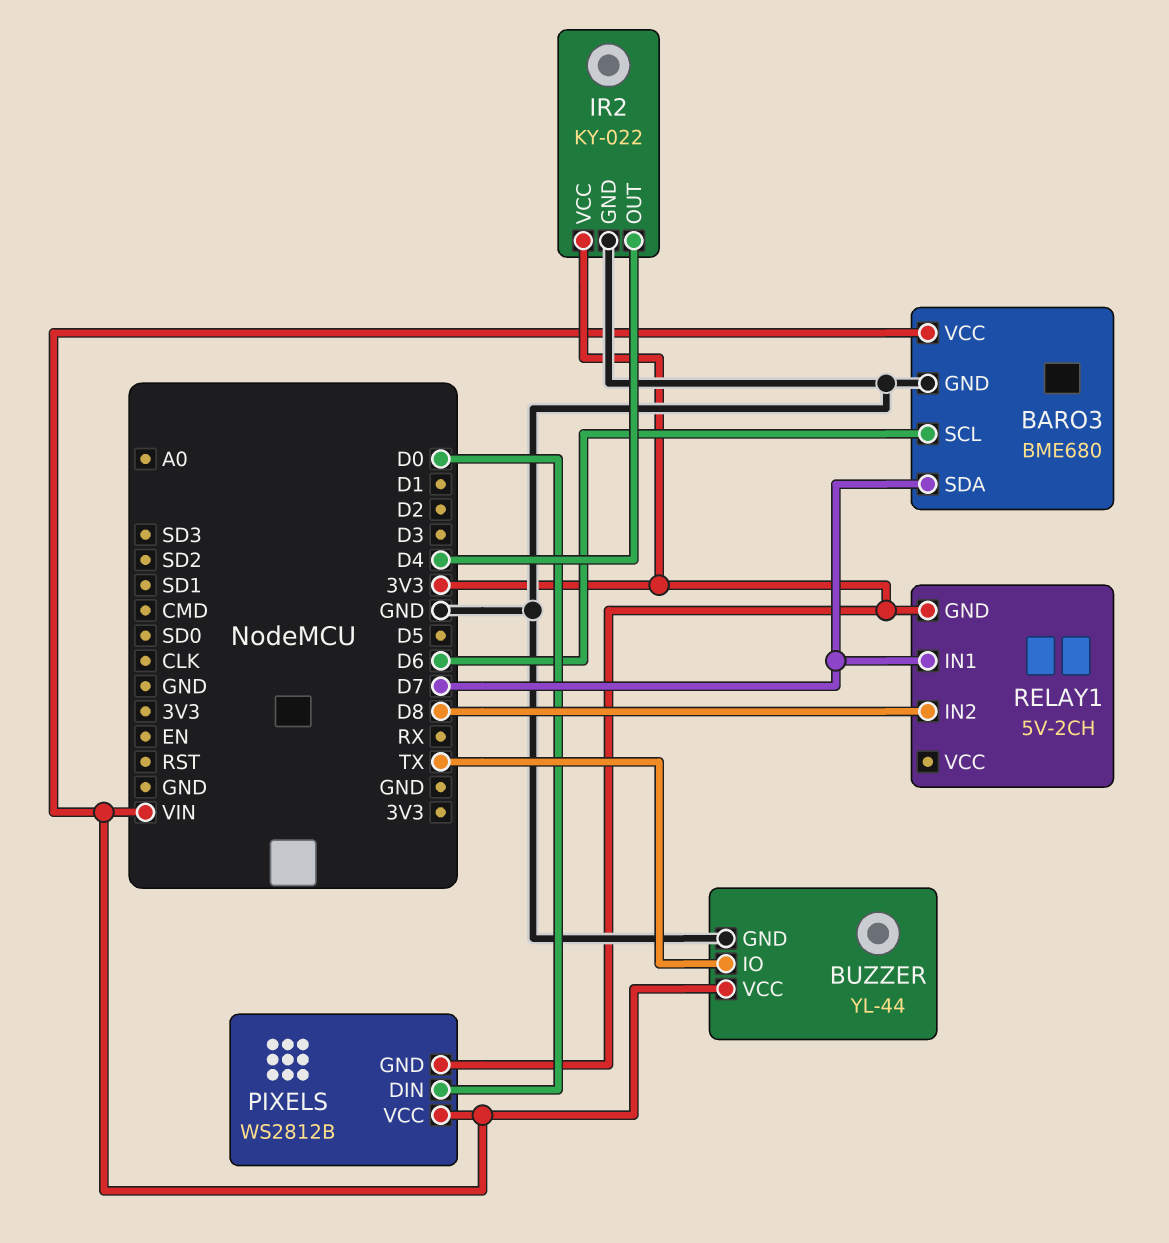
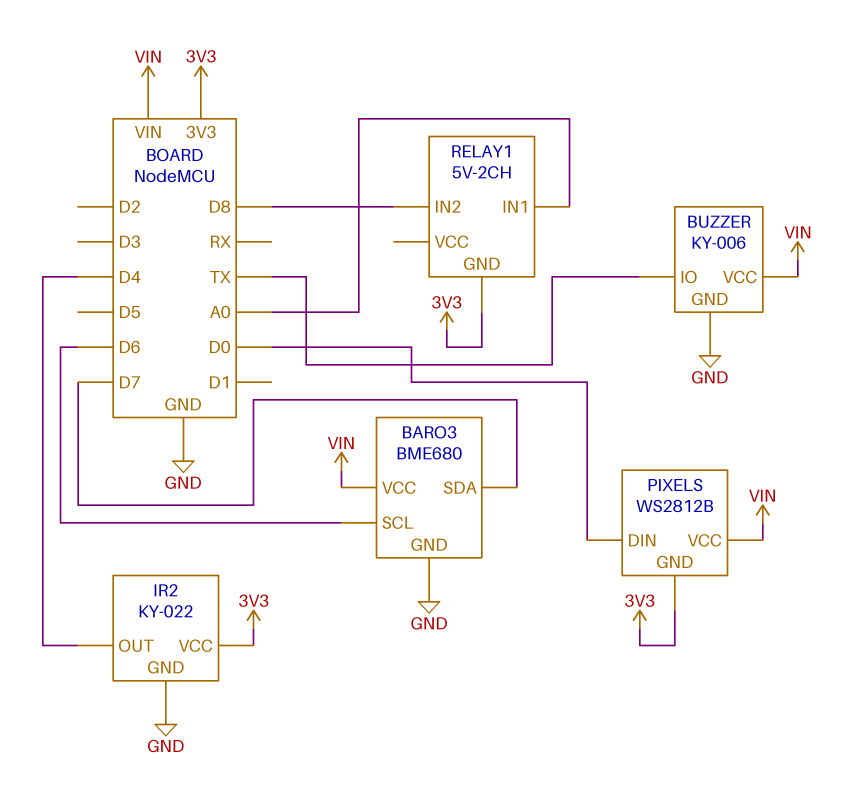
BUZZER: YL-44 -> KY-006
RELAY1 pin IN1: D7 -> A0

